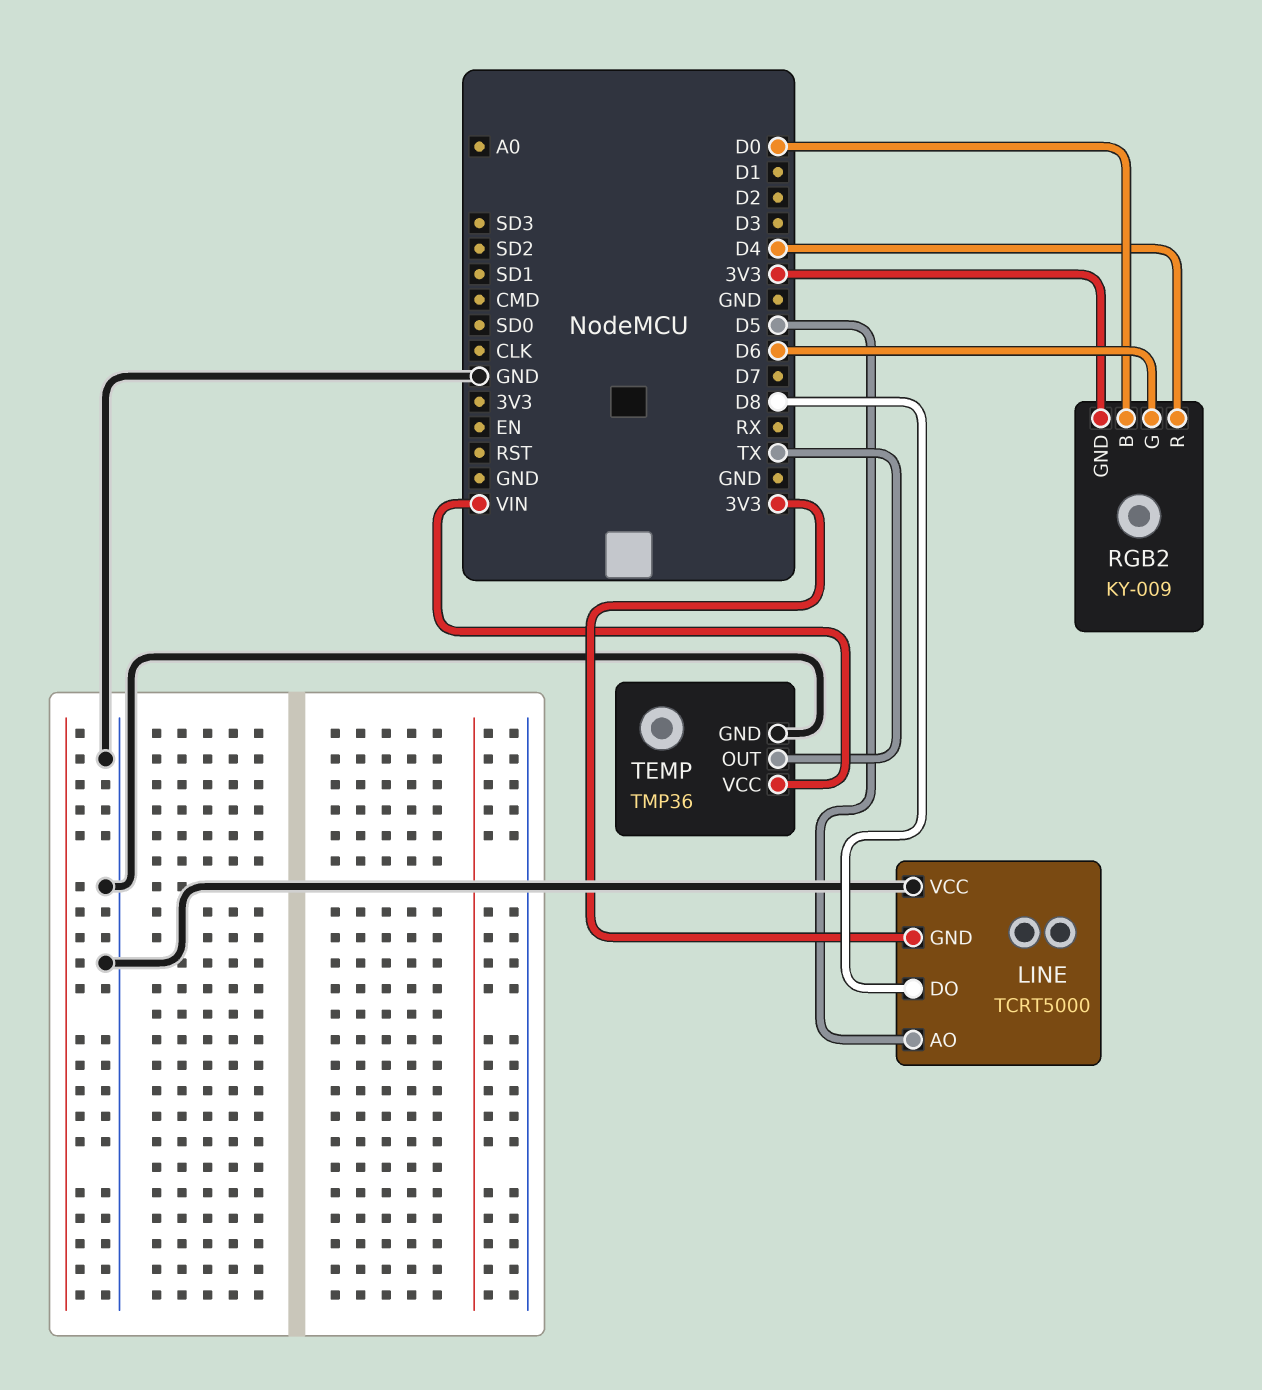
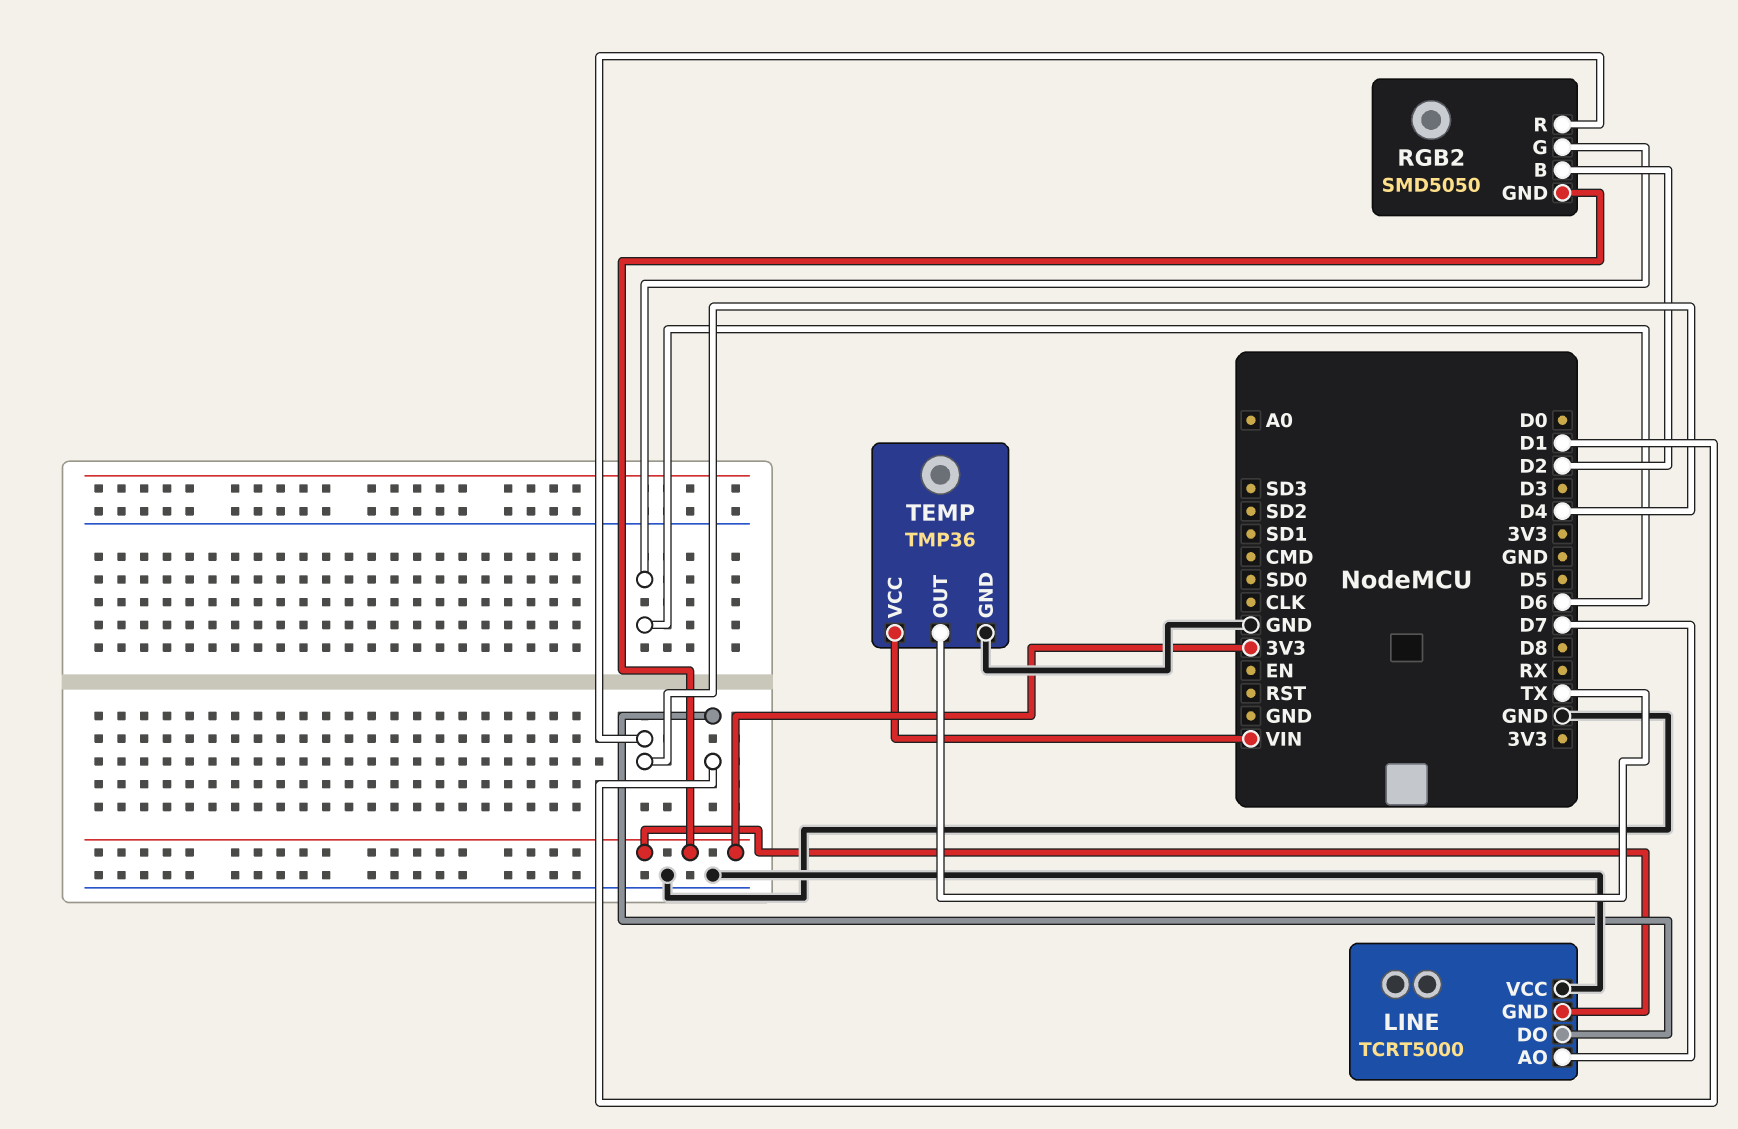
LINE pin AO: D5 -> D7
LINE pin DO: D8 -> D1
RGB2: KY-009 -> SMD5050
RGB2 pin B: D0 -> D2

